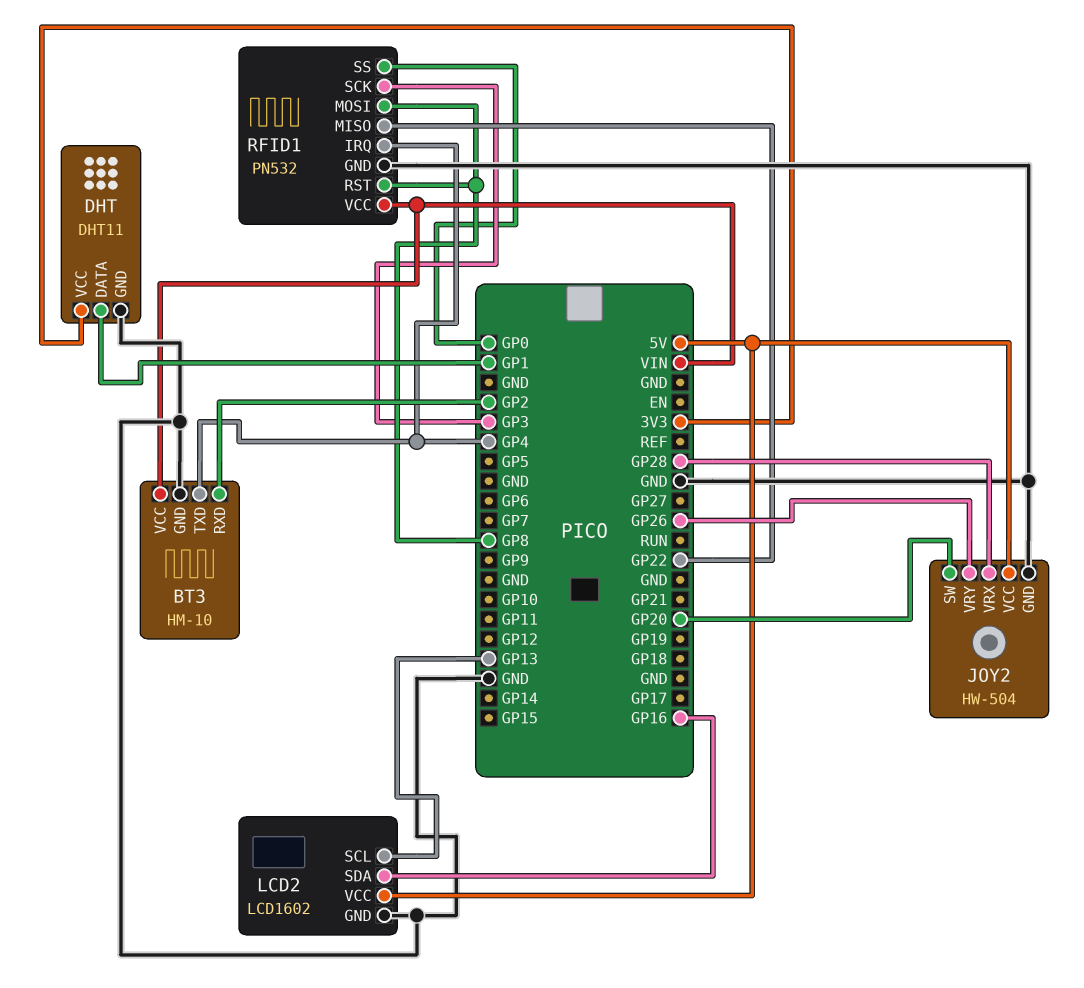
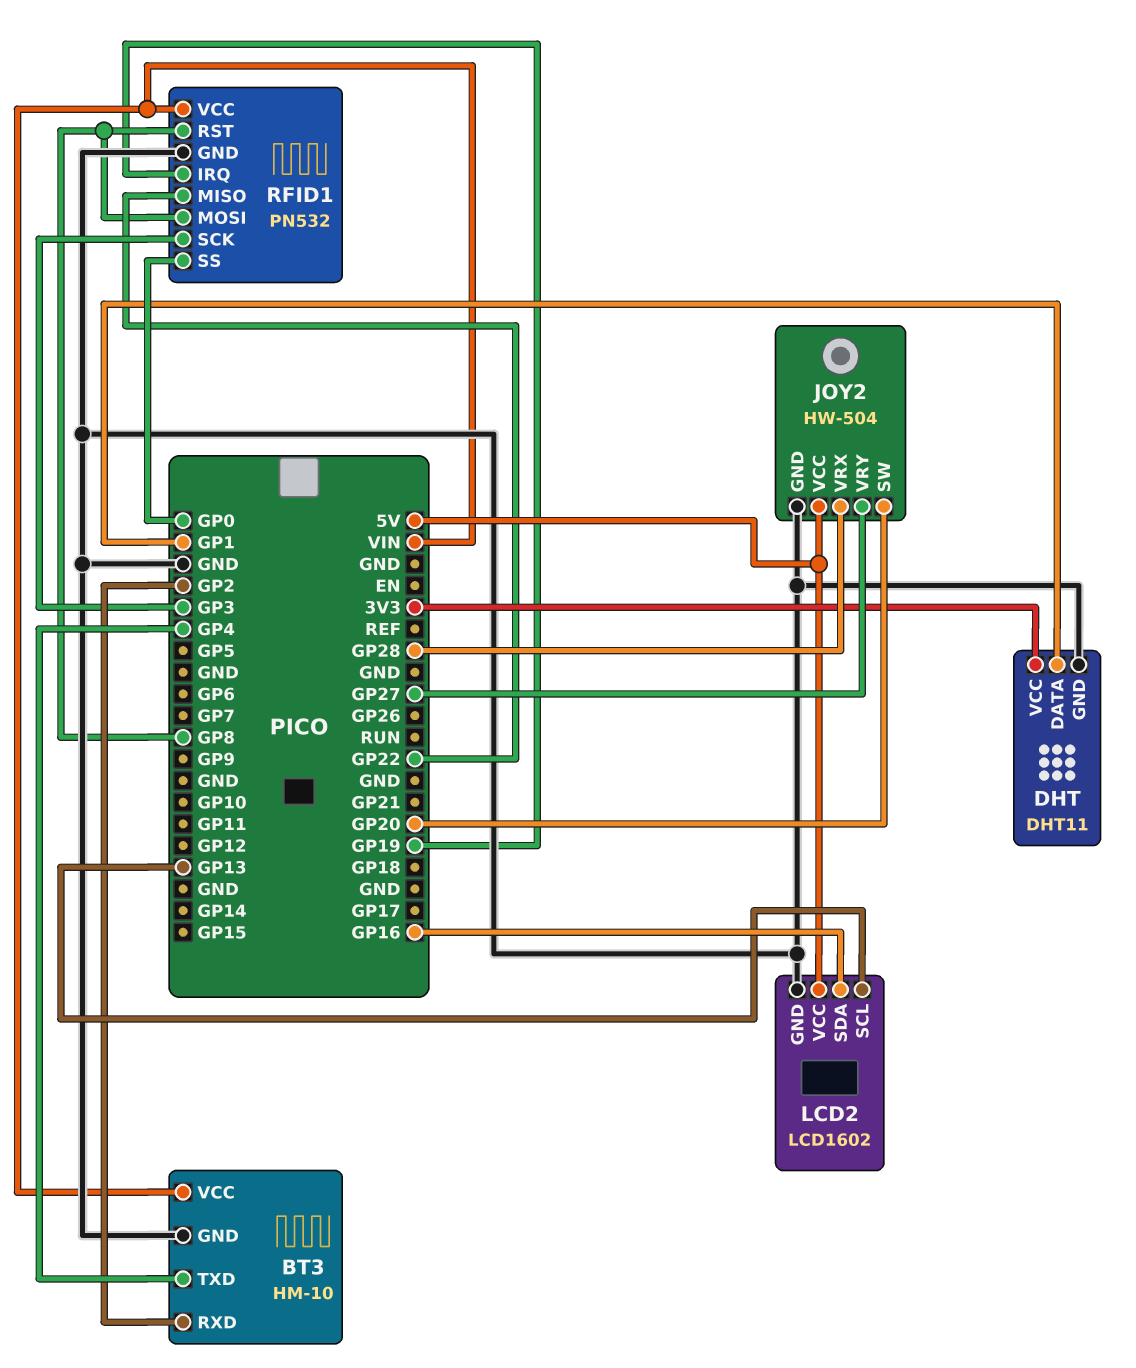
JOY2 pin VRY: GP26 -> GP27
RFID1 pin IRQ: GP4 -> GP19

